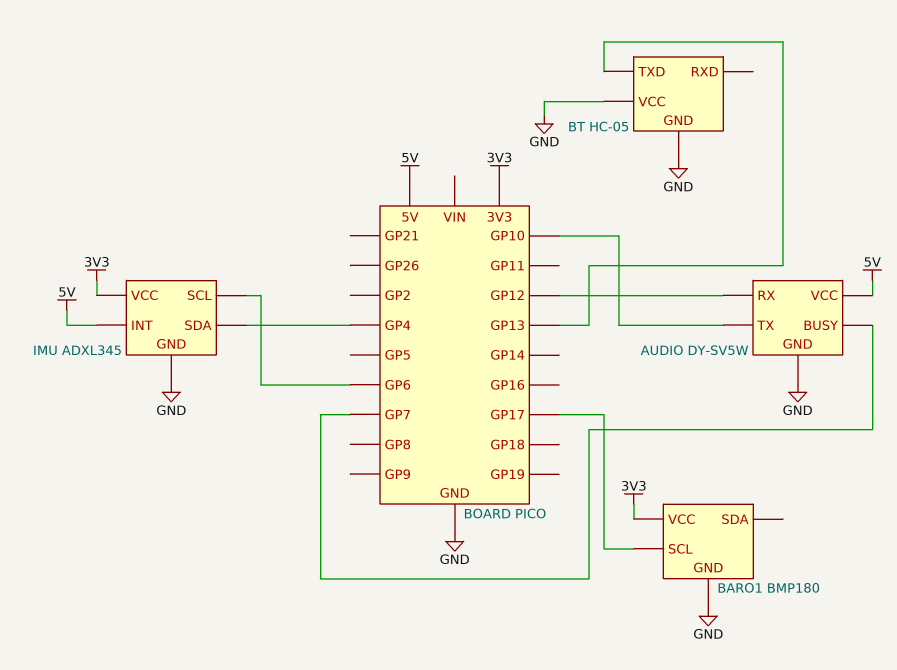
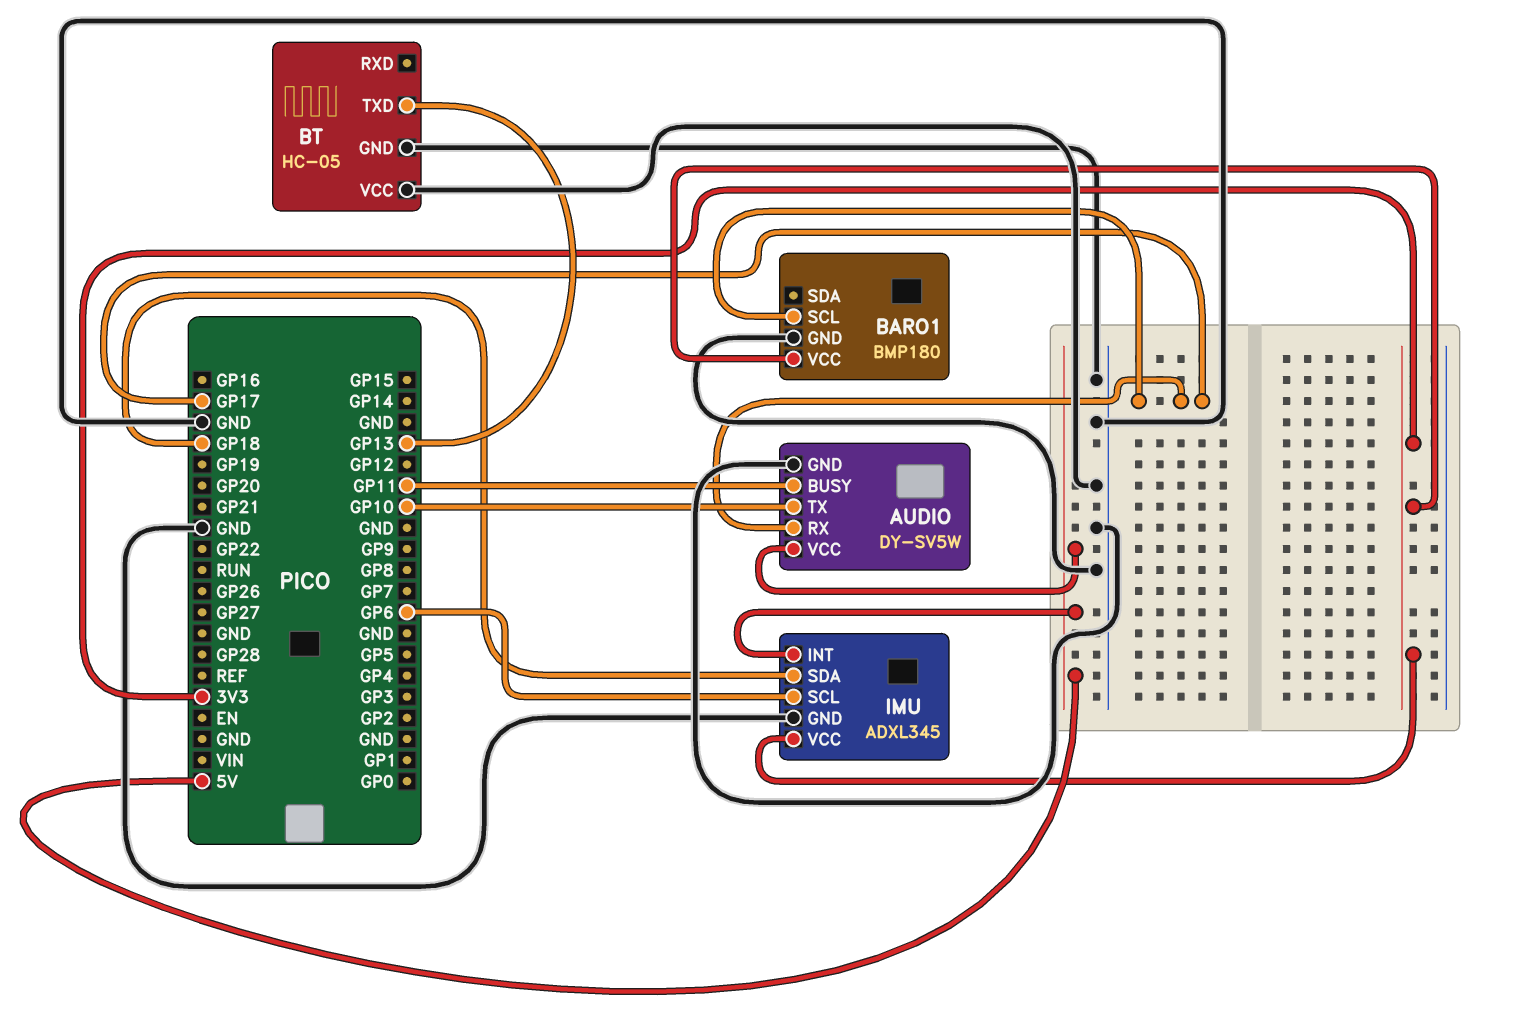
AUDIO pin BUSY: GP7 -> GP11
AUDIO pin RX: GP12 -> GP17
IMU pin SDA: GP4 -> GP18

